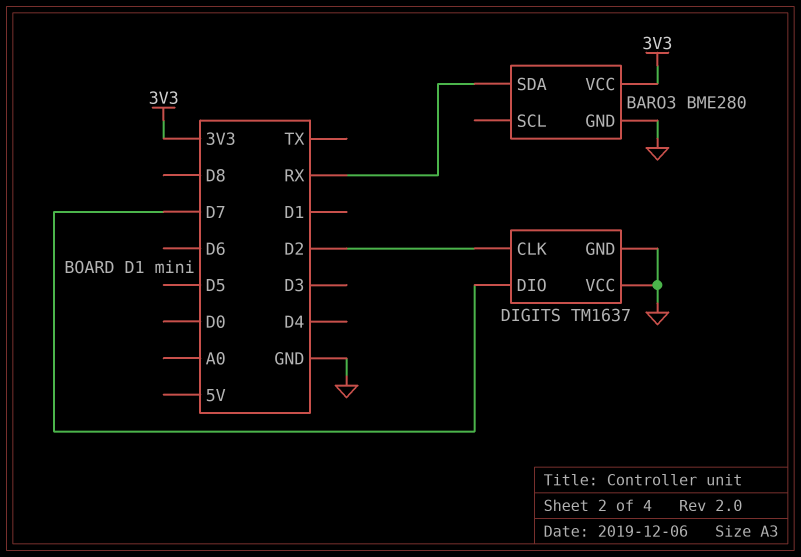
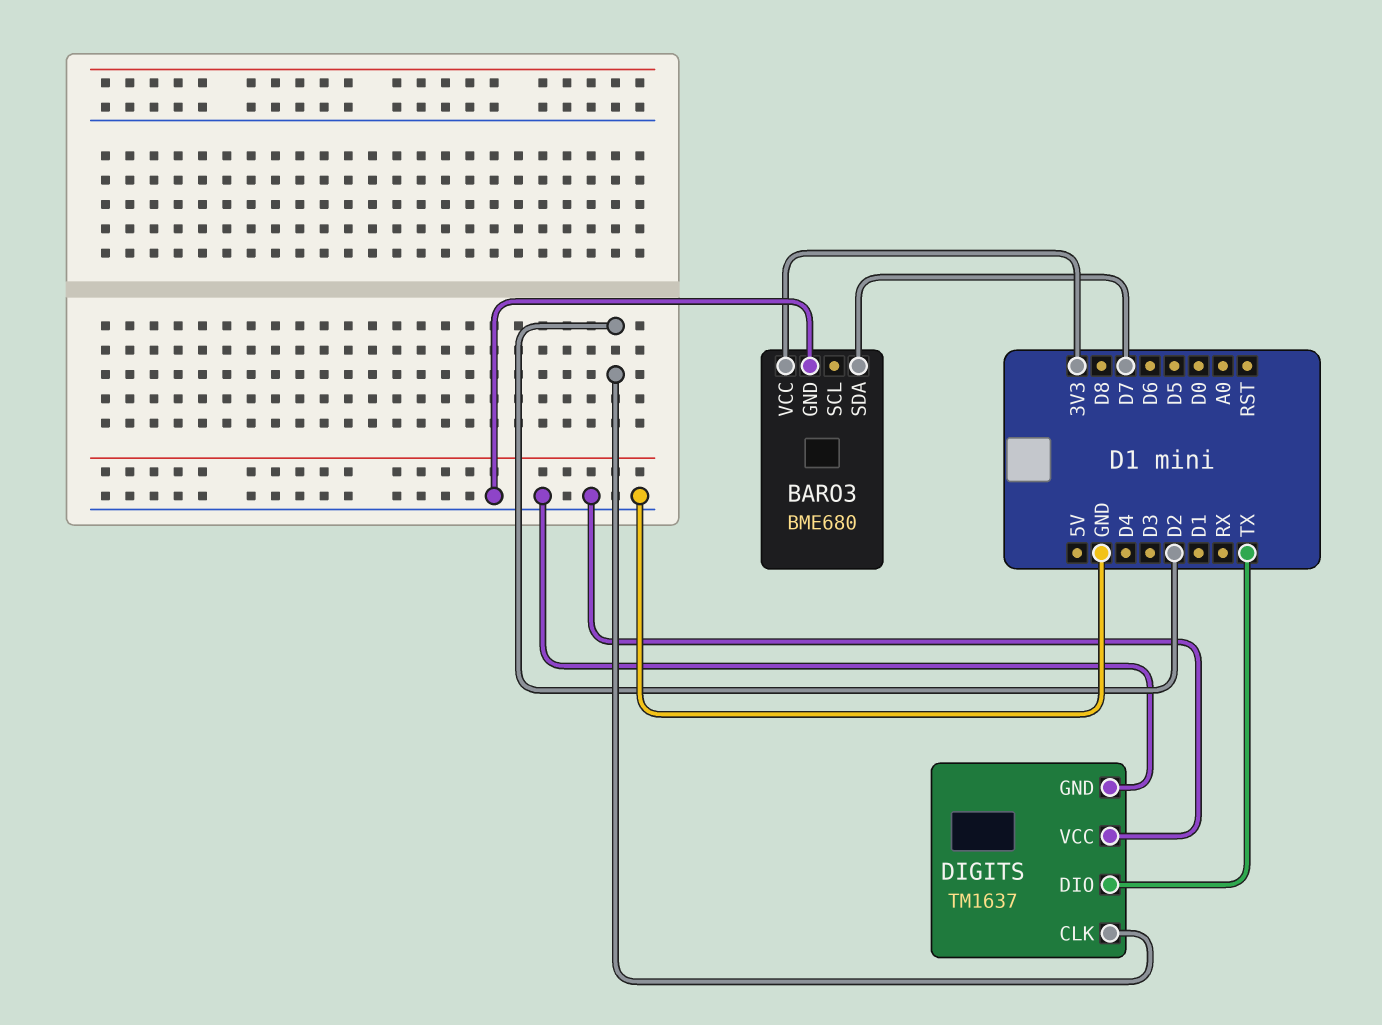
BARO3: BME280 -> BME680
BARO3 pin SDA: RX -> D7
DIGITS pin DIO: D7 -> TX

